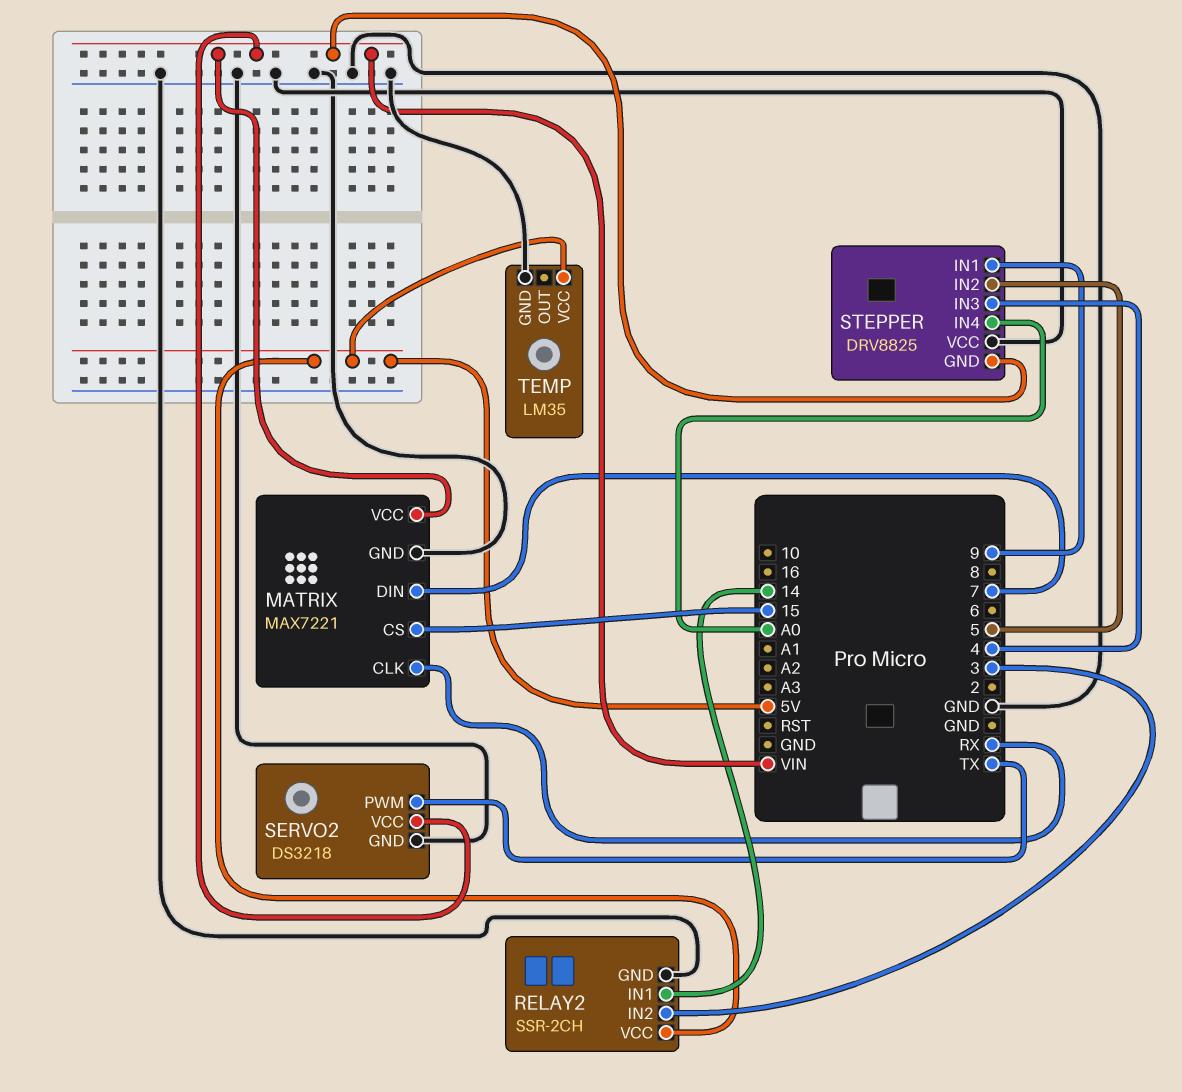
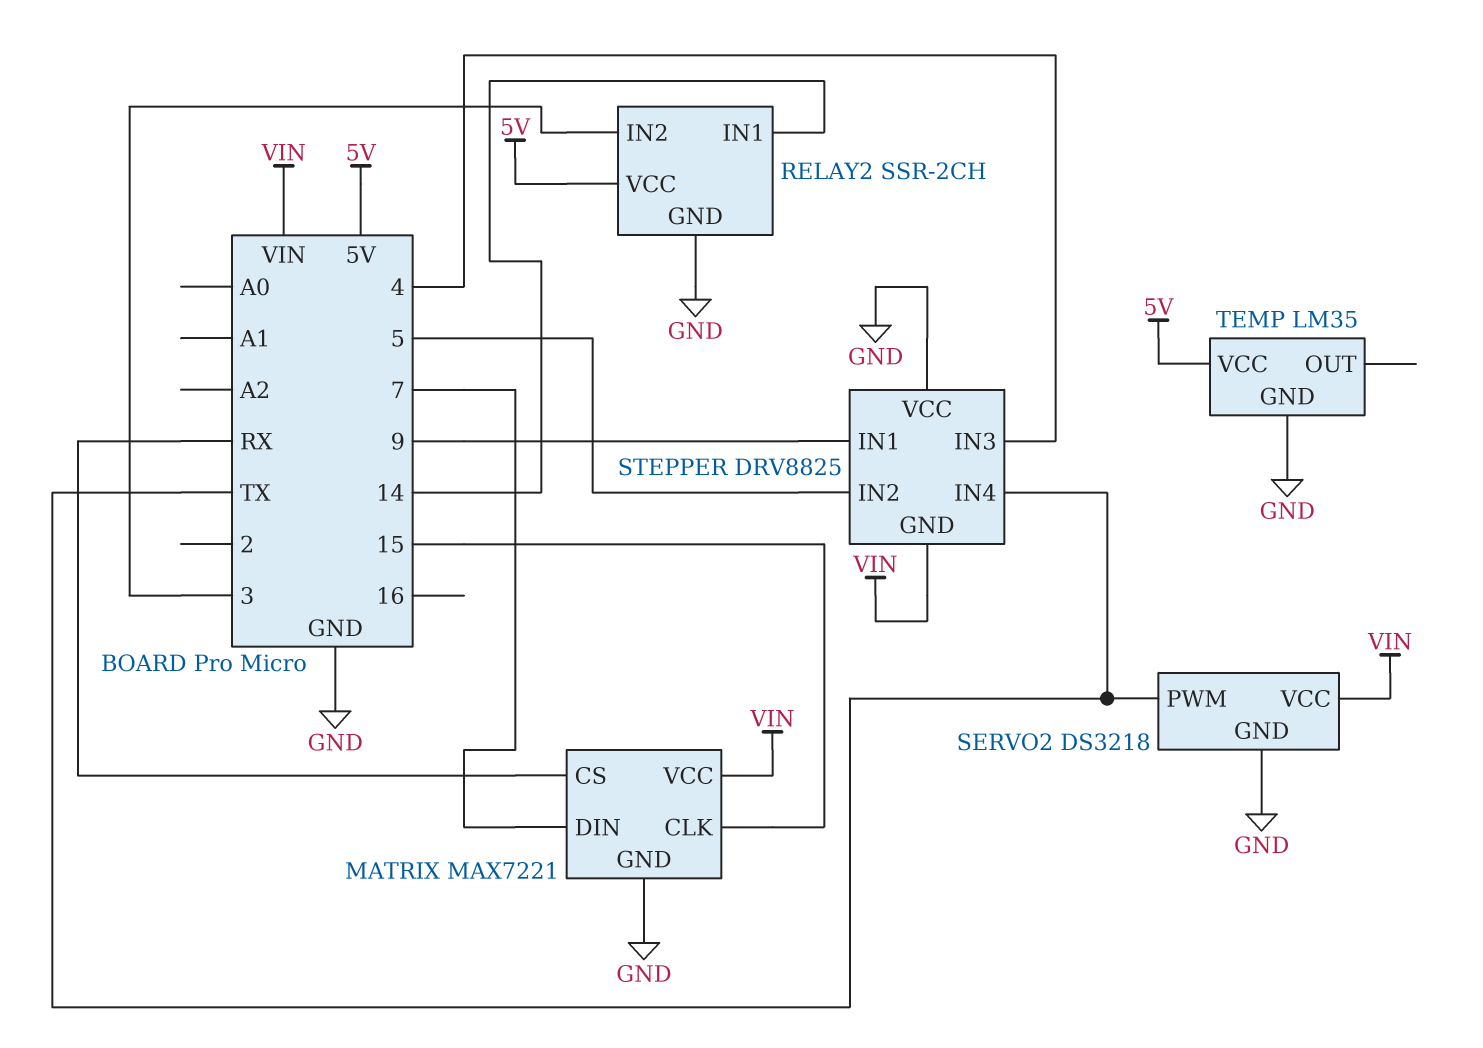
MATRIX pin CLK: RX -> 15
MATRIX pin CS: 15 -> RX
STEPPER pin IN4: A0 -> TX

